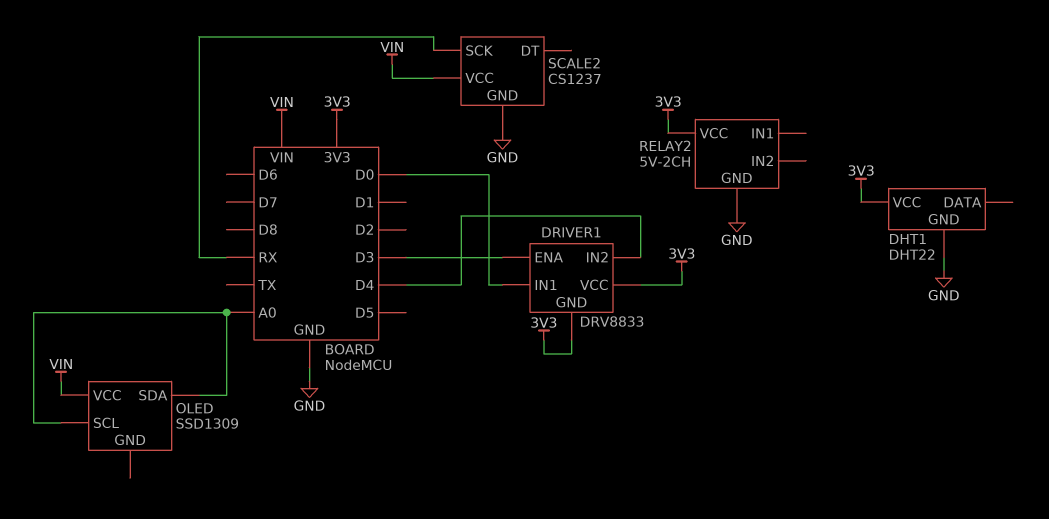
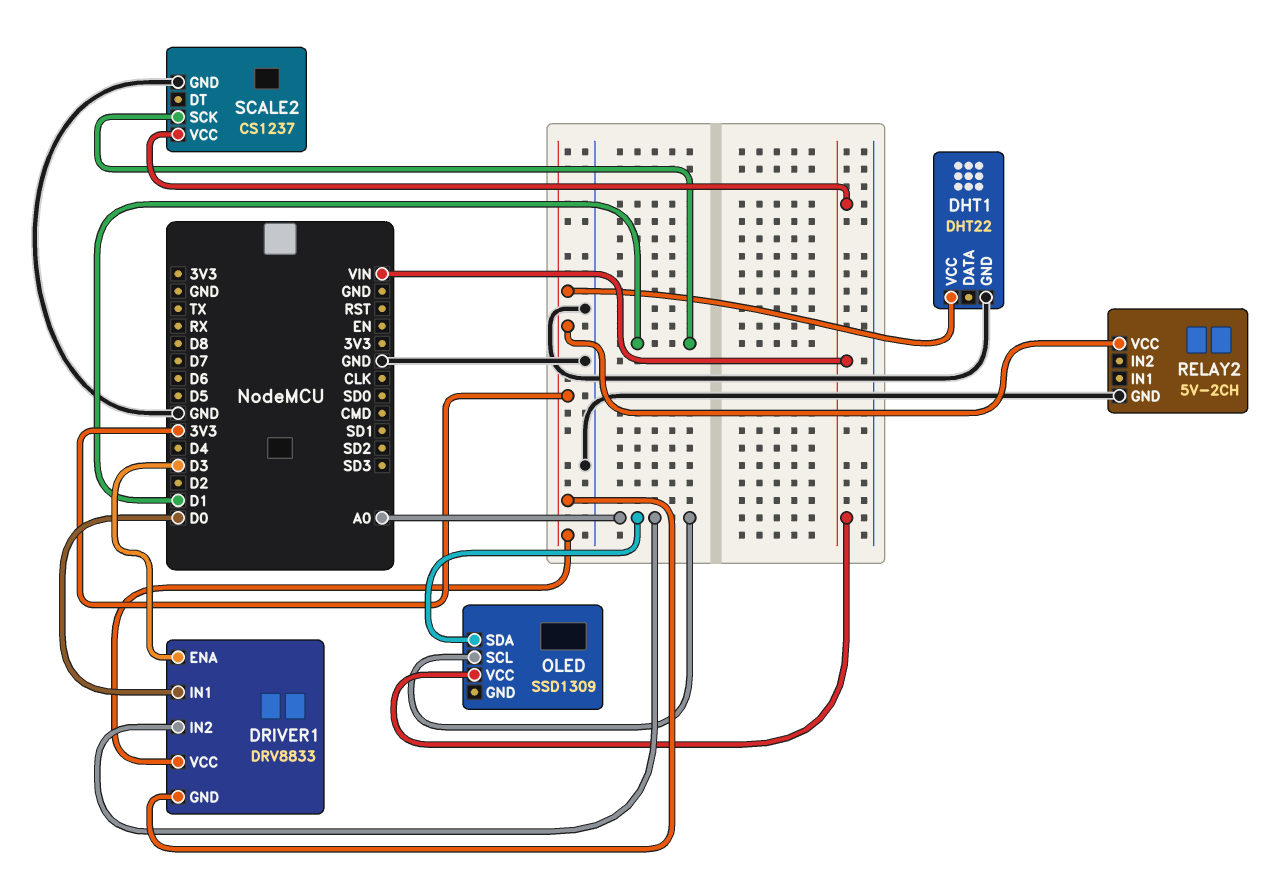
DRIVER1 pin IN2: D4 -> A0
SCALE2 pin SCK: RX -> D1

